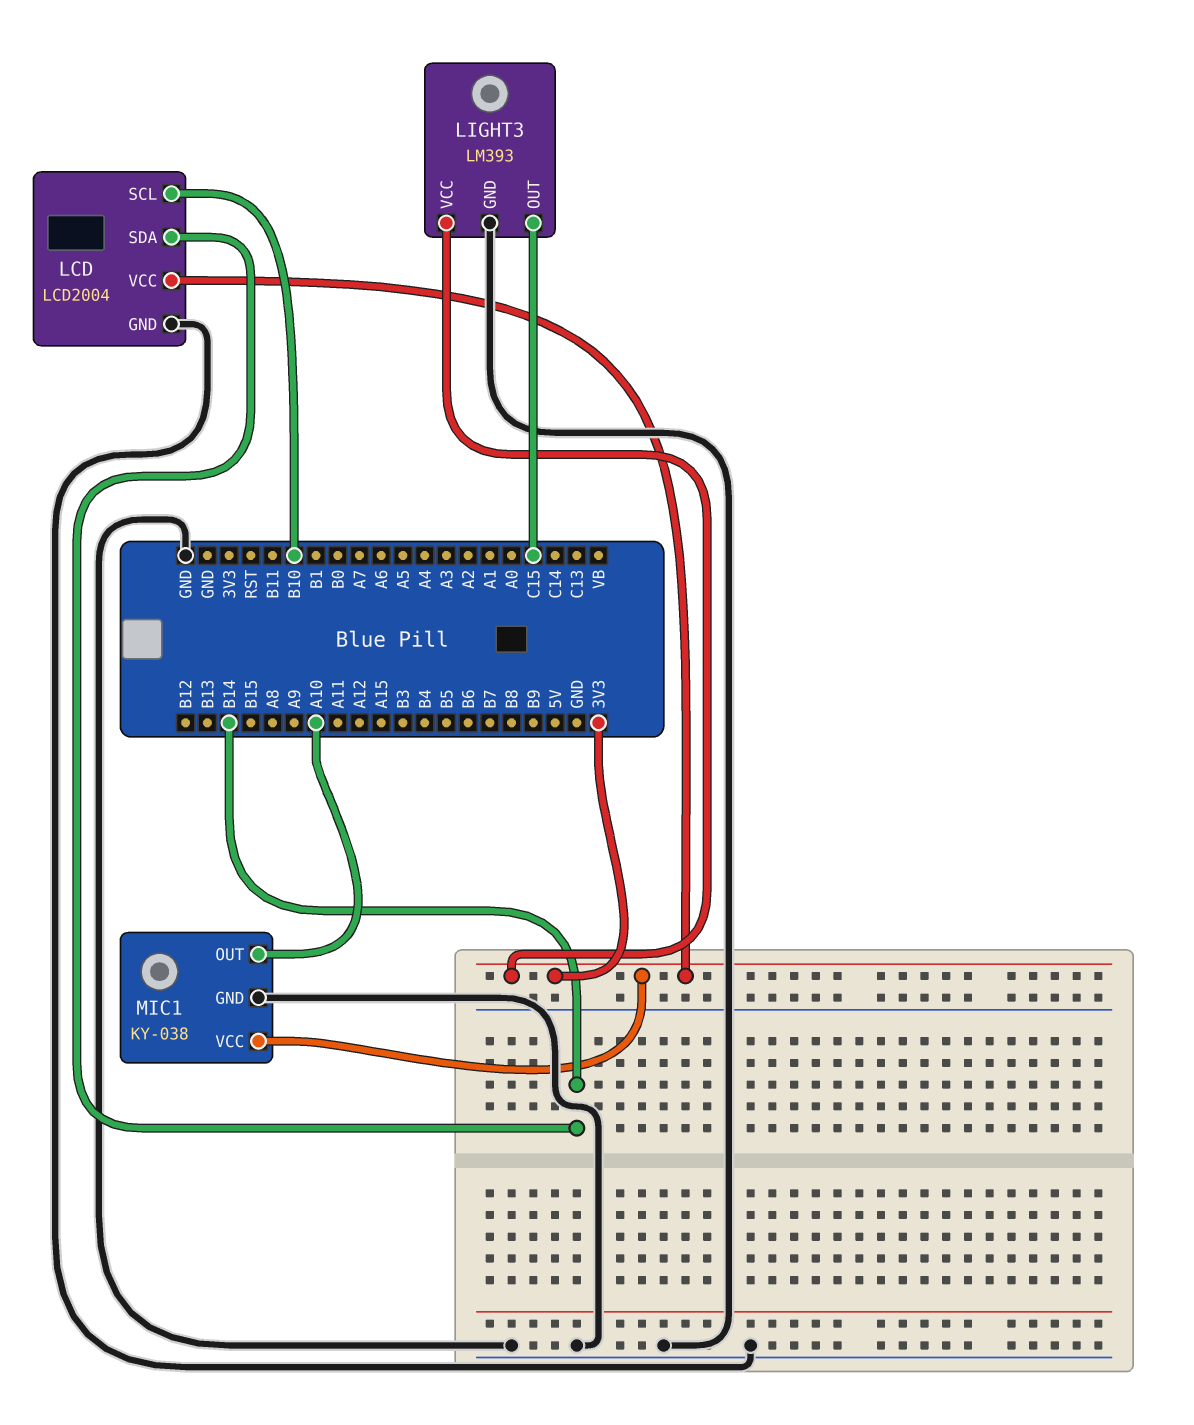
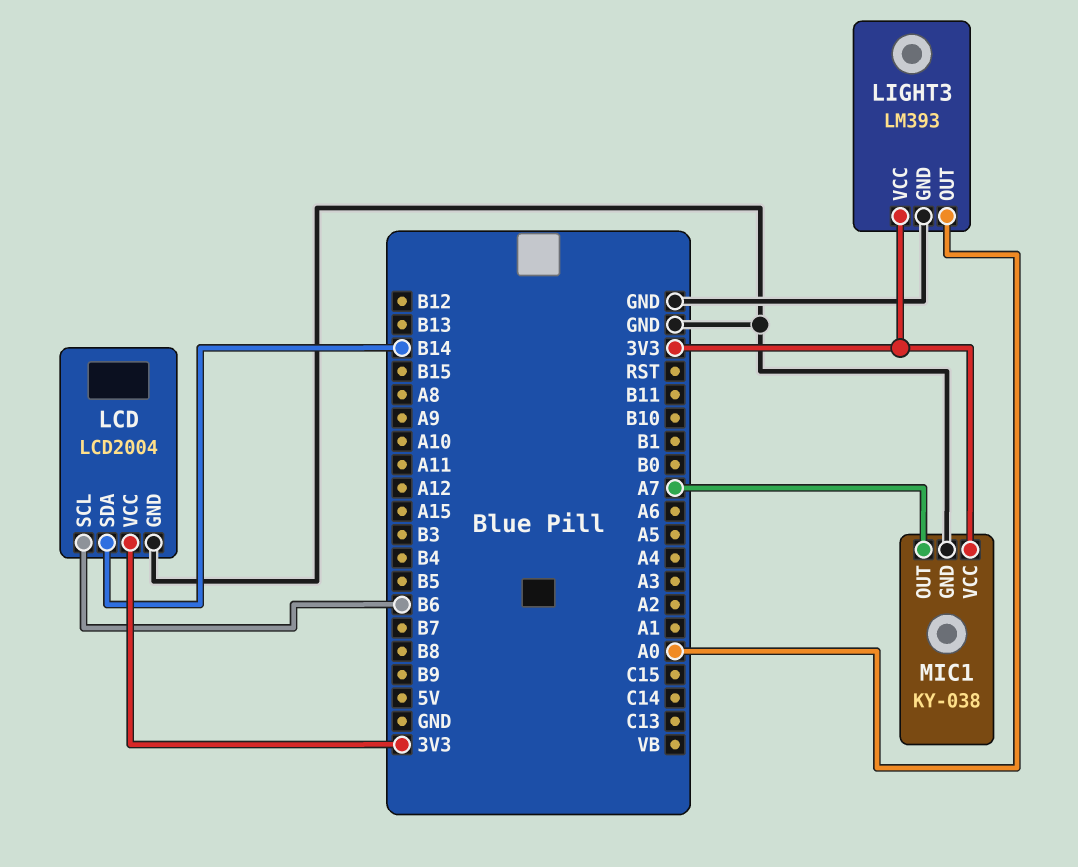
LCD pin SCL: B10 -> B6
LIGHT3 pin OUT: C15 -> A0
MIC1 pin OUT: A10 -> A7

